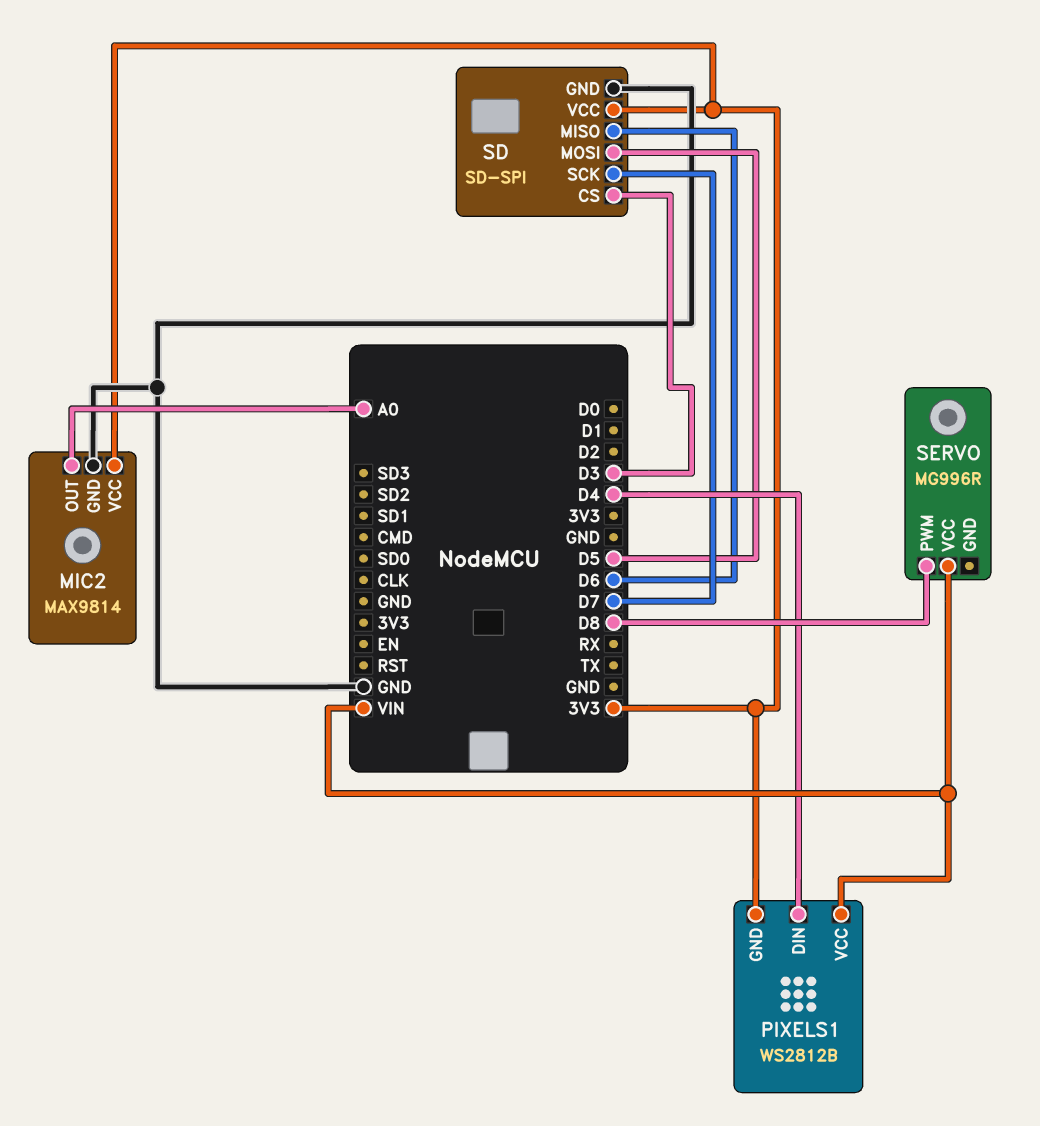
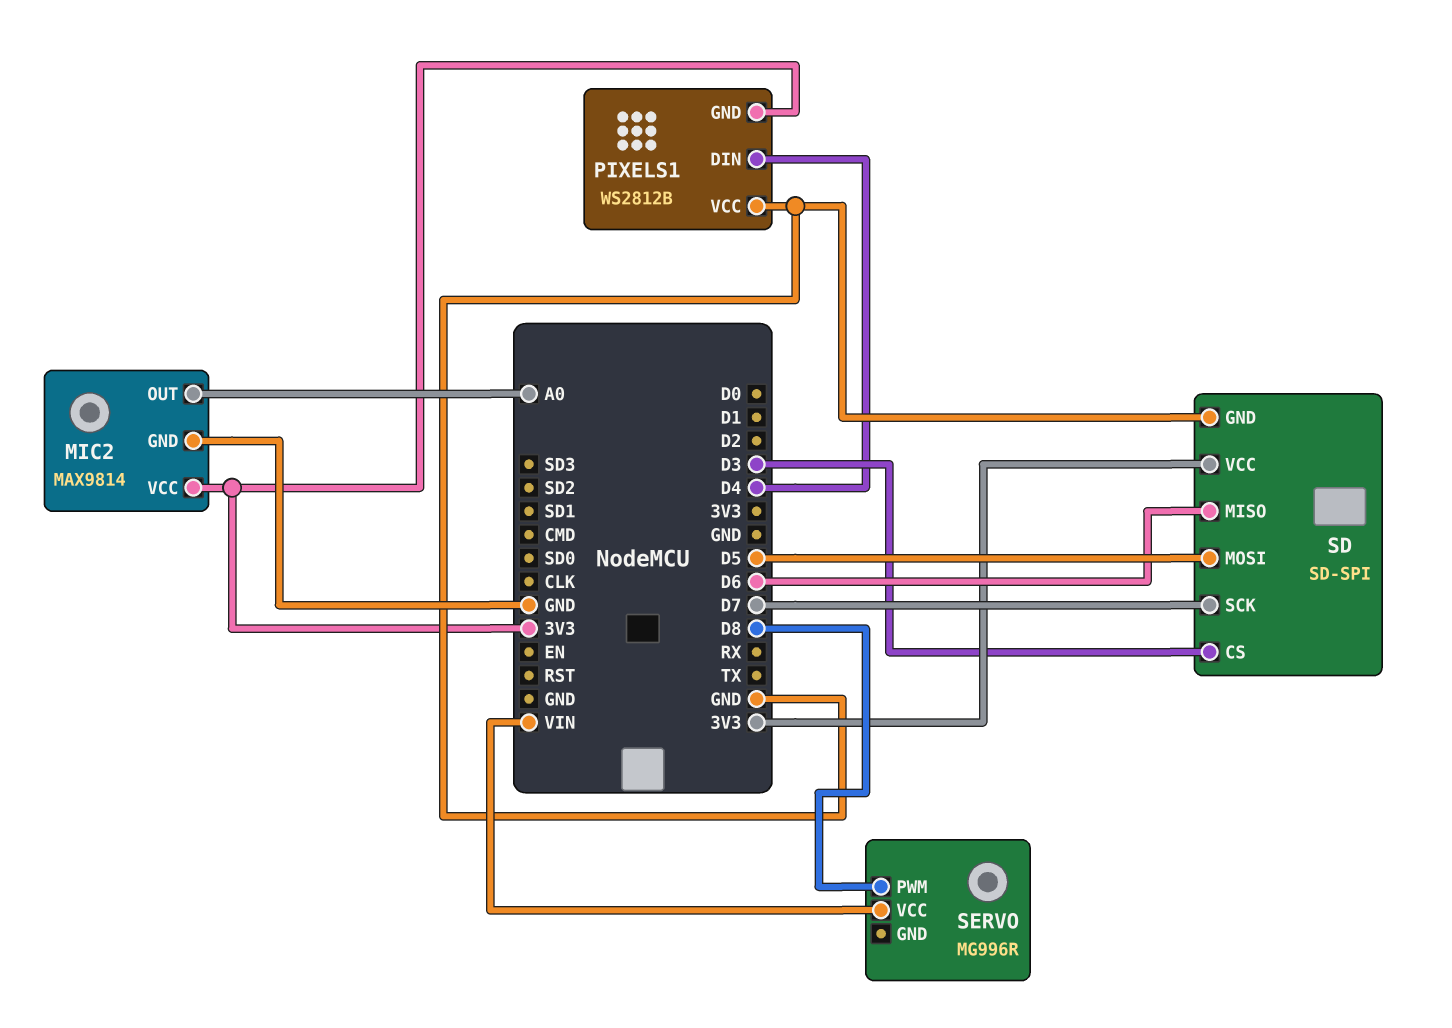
PIXELS1 pin VCC: VIN -> GND

